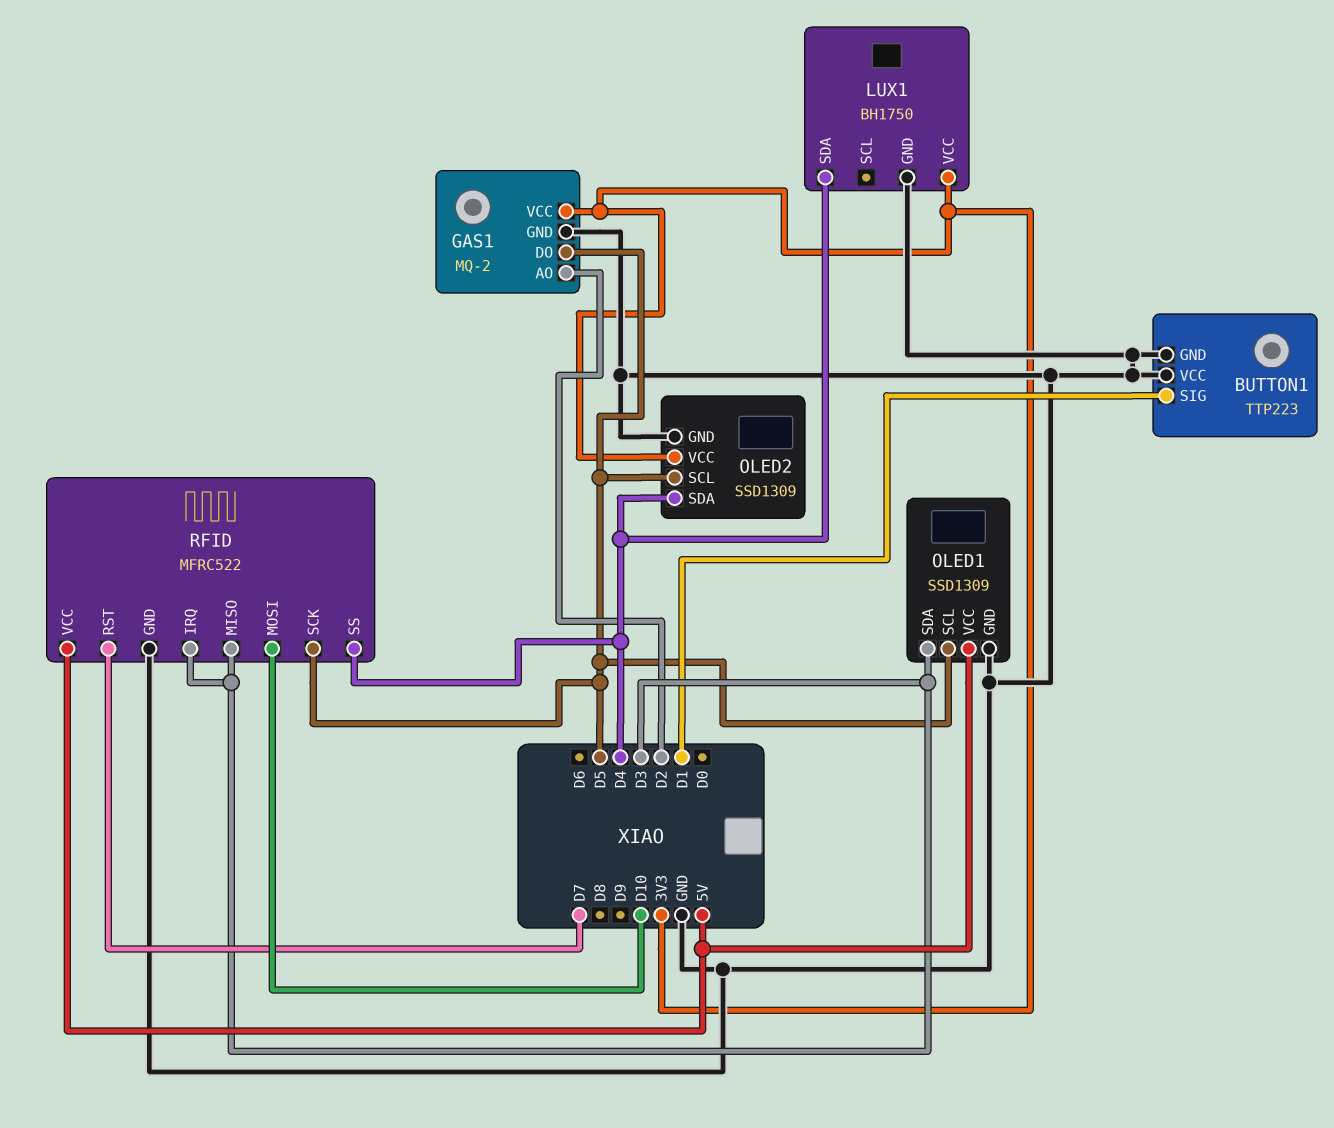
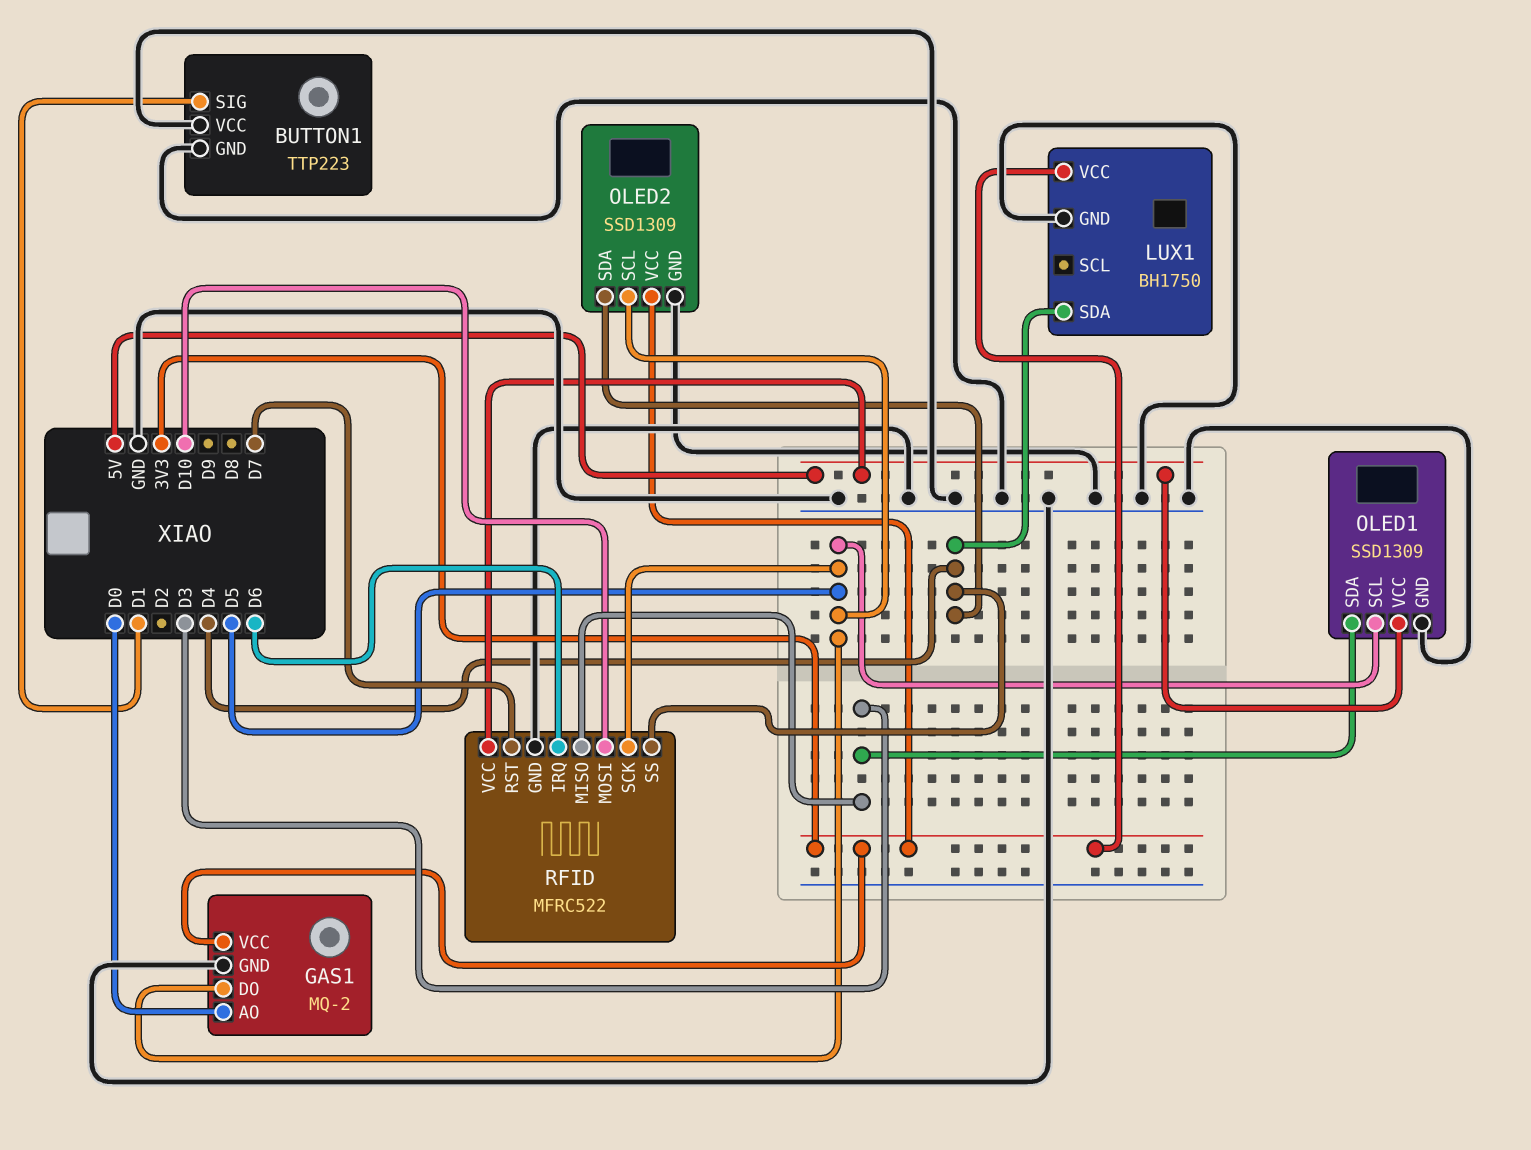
GAS1 pin AO: D2 -> D0
RFID pin IRQ: D3 -> D6

